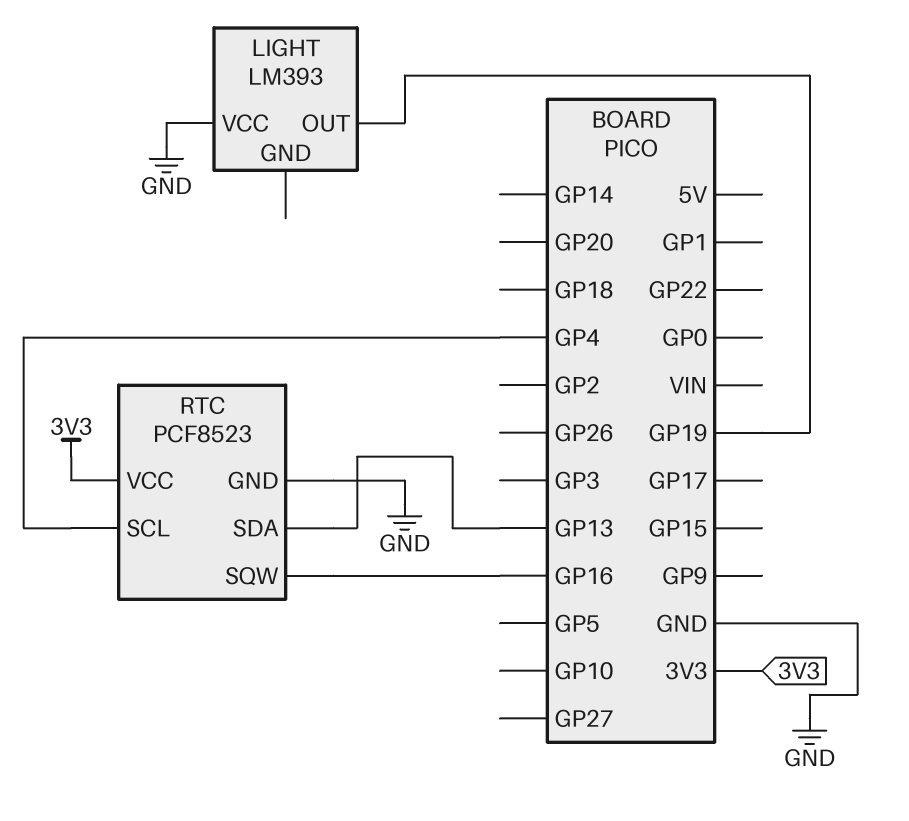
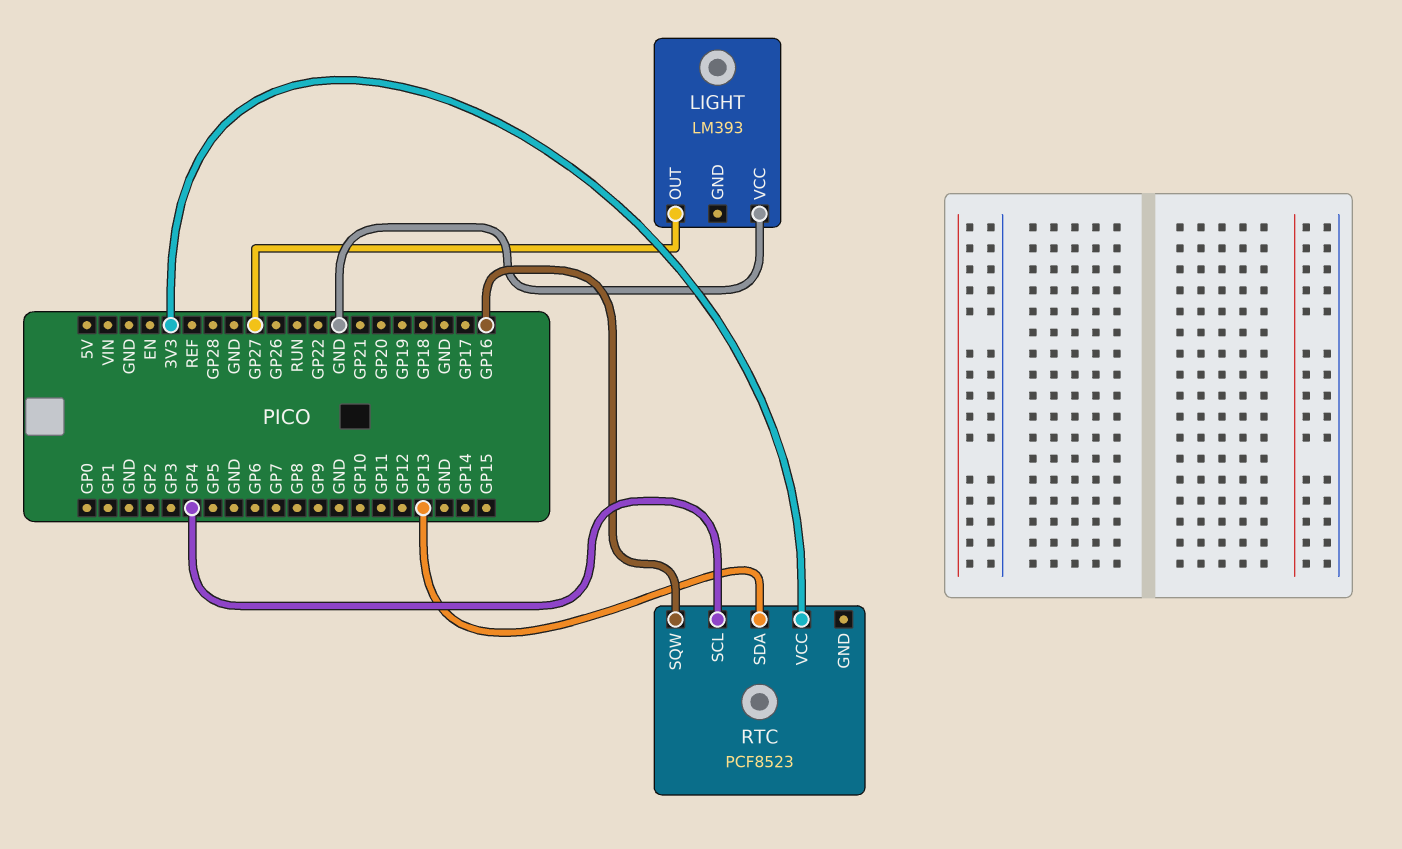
LIGHT pin OUT: GP19 -> GP27
RTC pin GND: GND -> none

